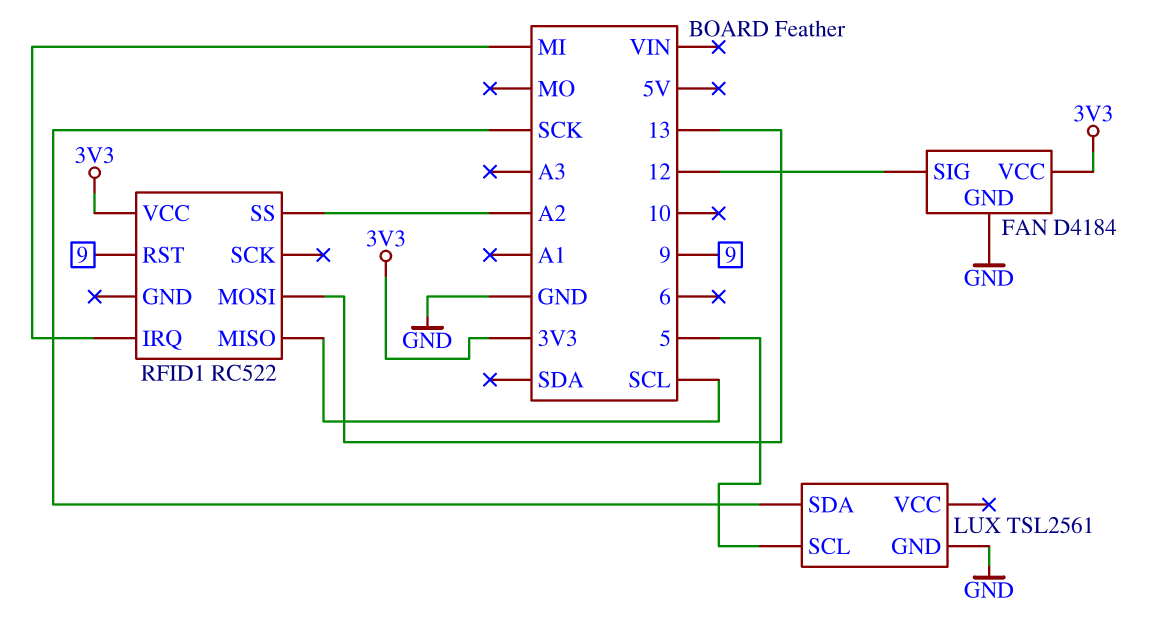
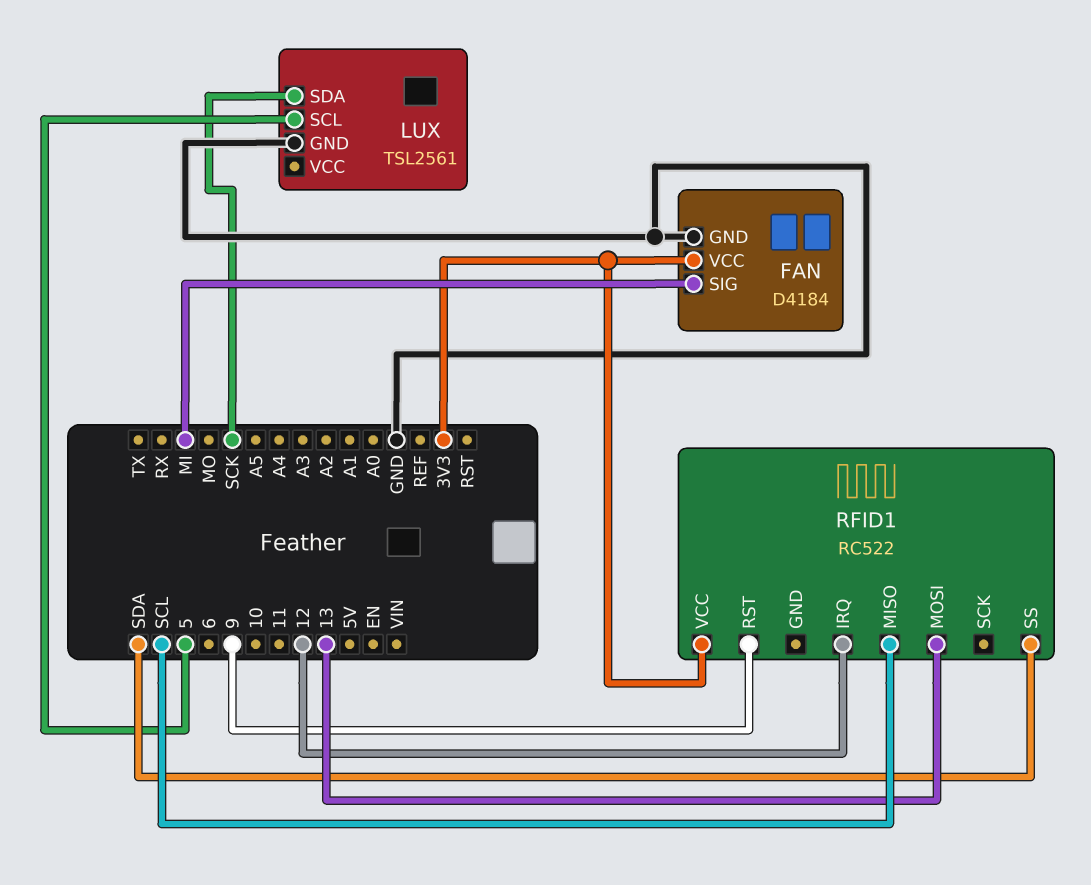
FAN pin SIG: 12 -> MI
RFID1 pin IRQ: MI -> 12
RFID1 pin SS: A2 -> SDA

